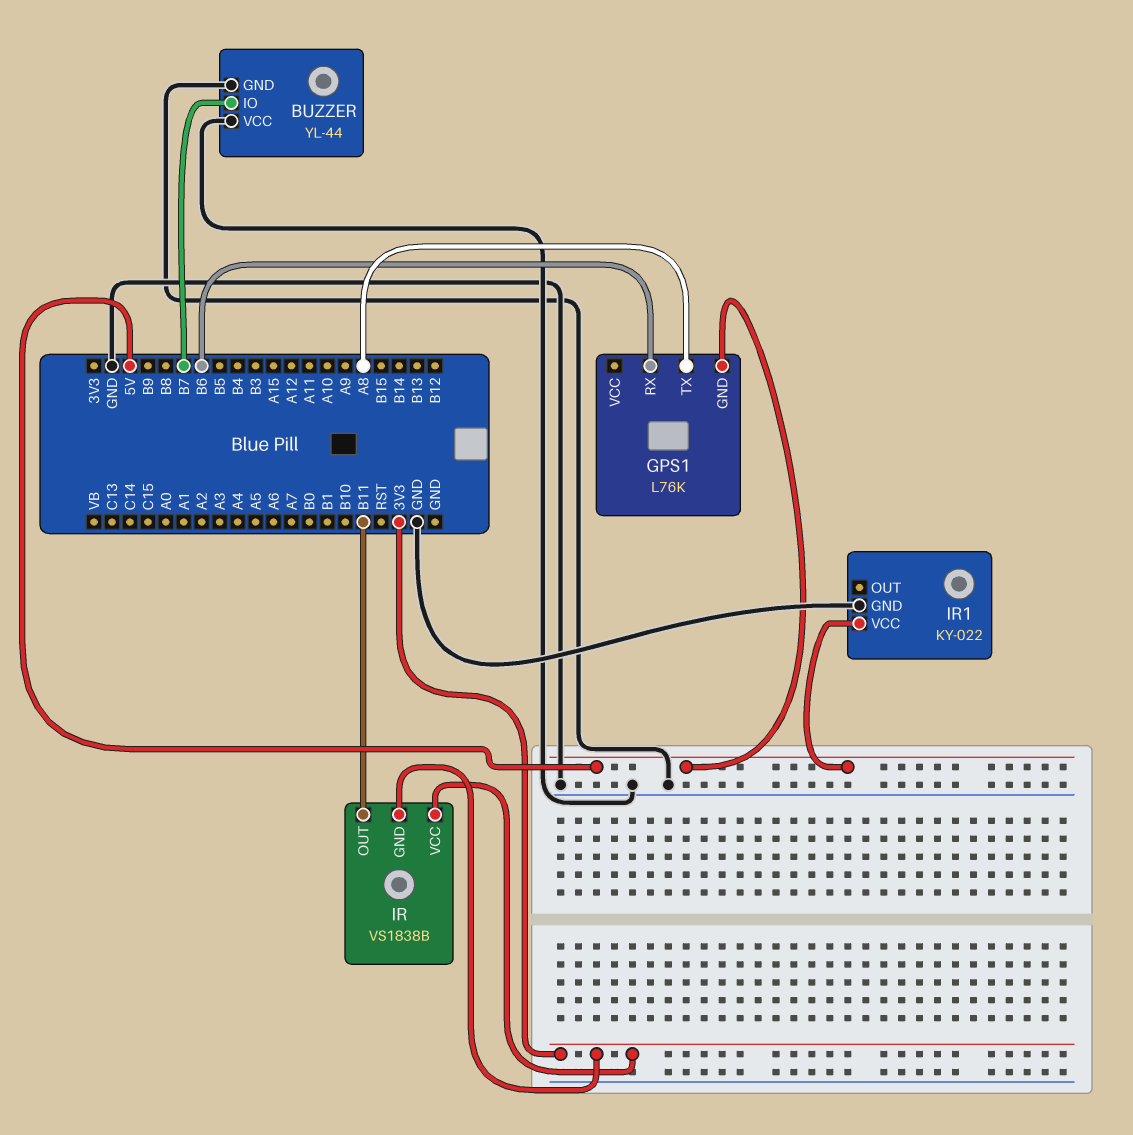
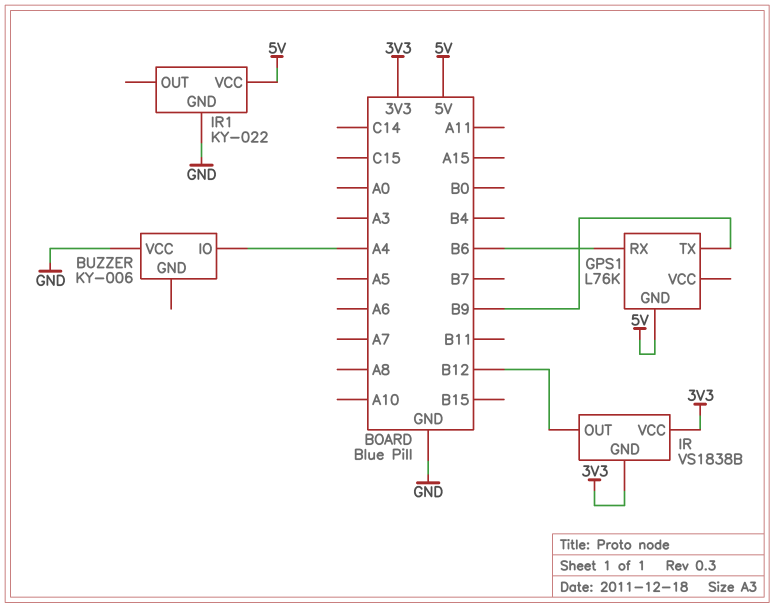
BUZZER: YL-44 -> KY-006
BUZZER pin GND: GND -> none
BUZZER pin IO: B7 -> A4
GPS1 pin TX: A8 -> B9
IR pin OUT: B11 -> B12

